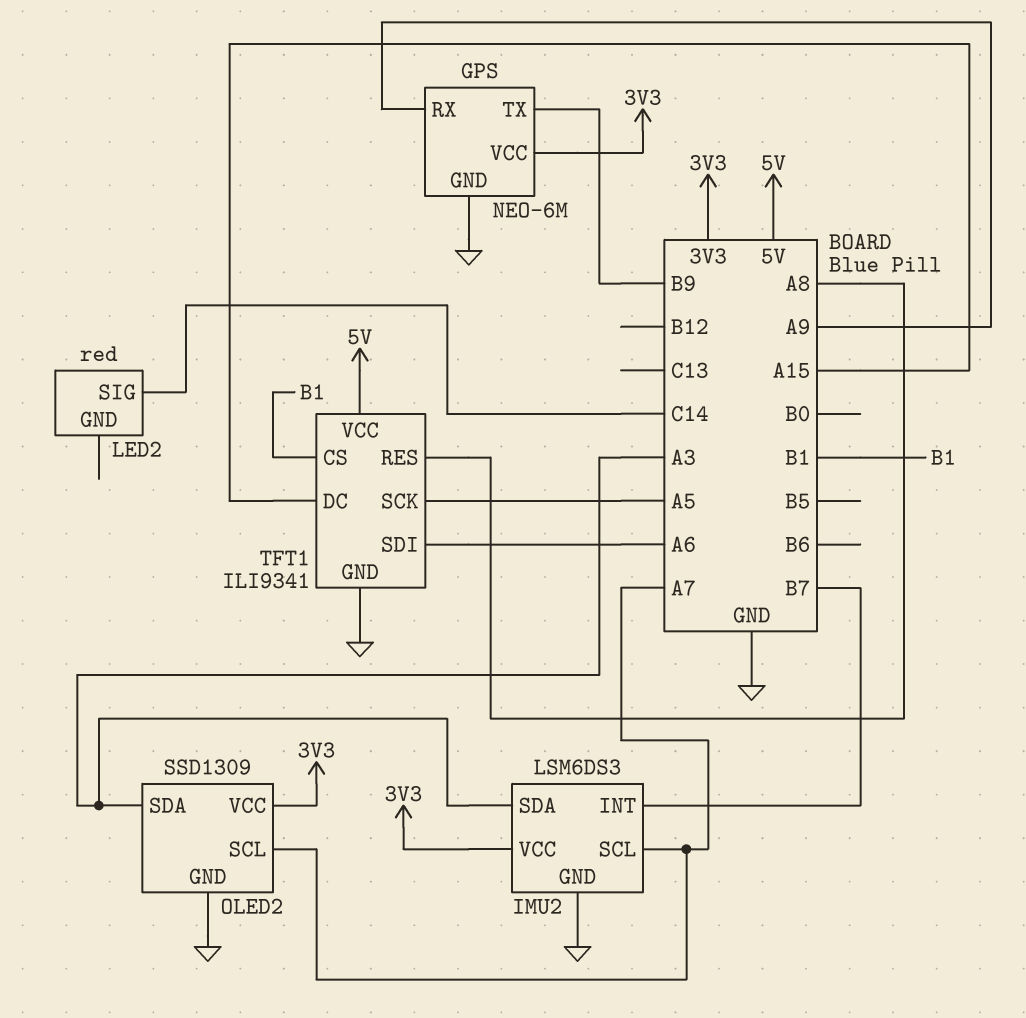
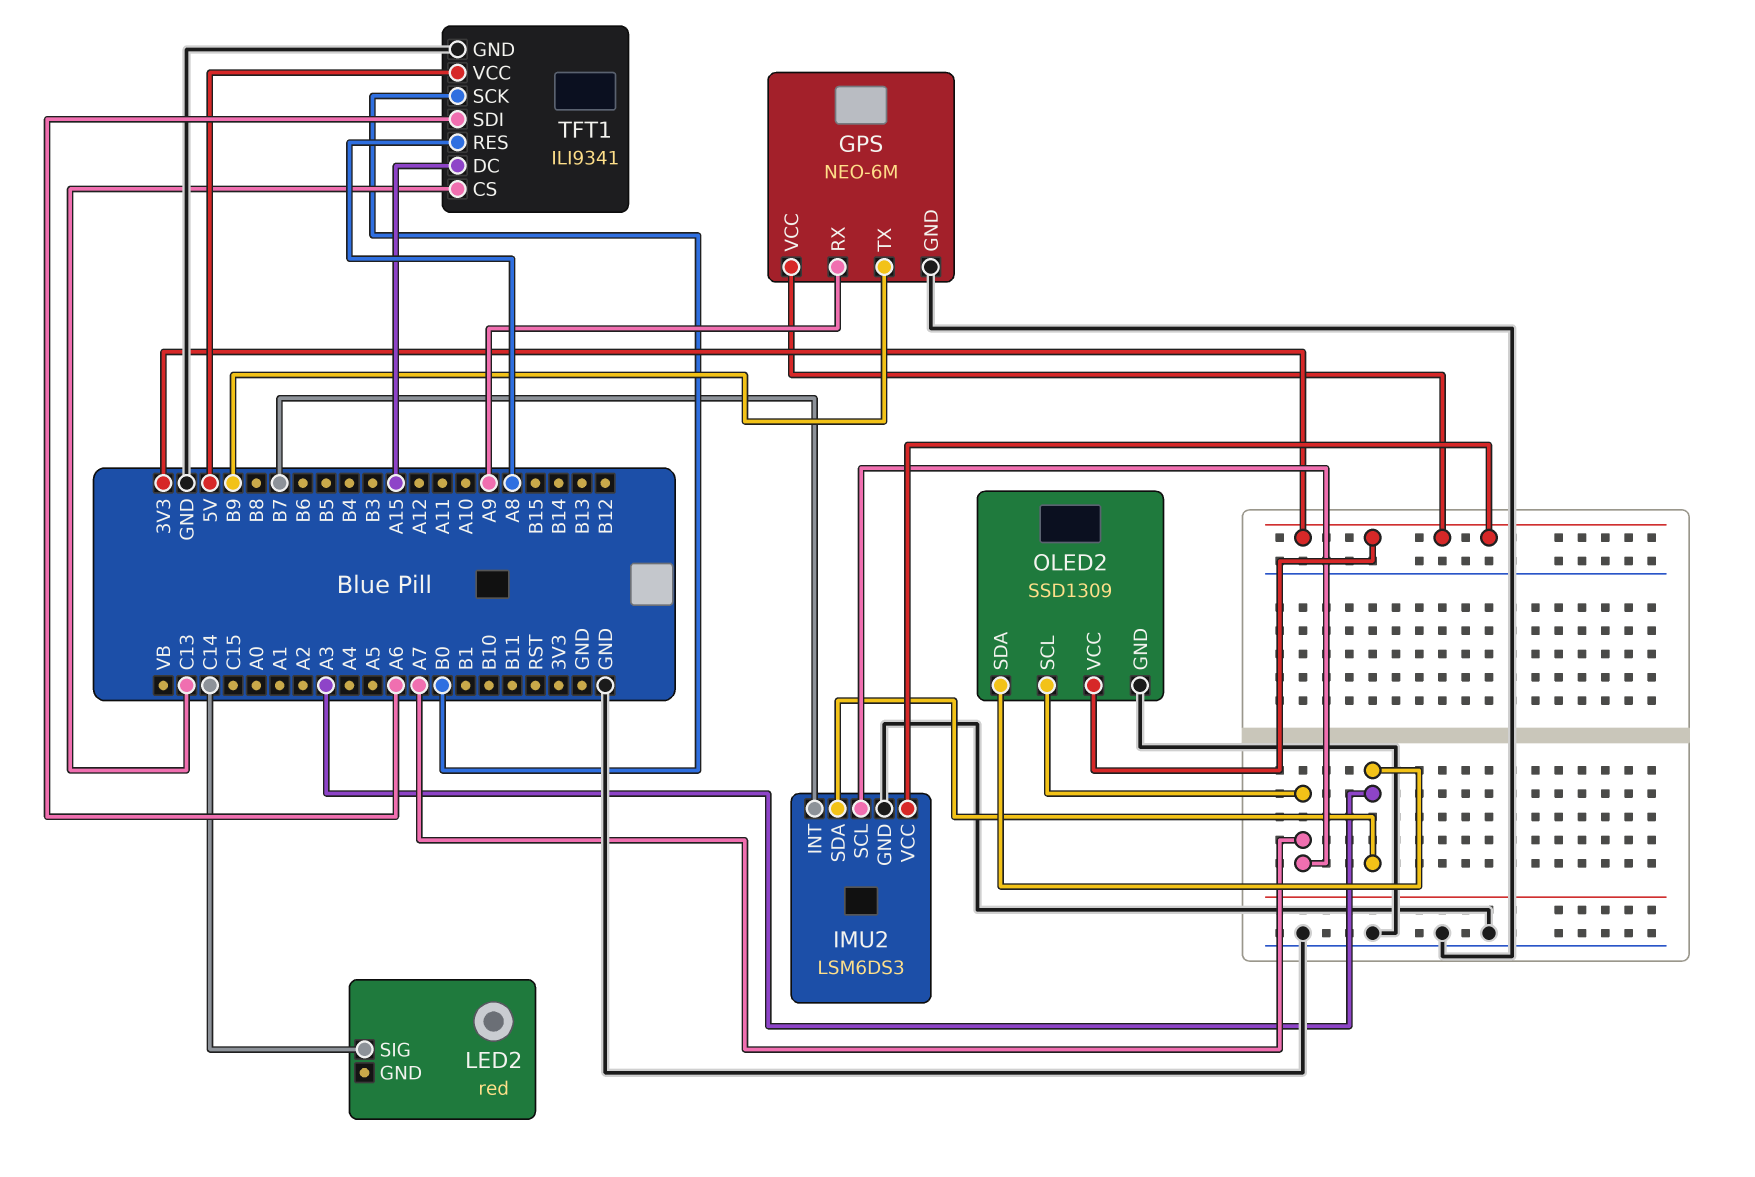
TFT1 pin CS: B1 -> C13
TFT1 pin SCK: A5 -> B0

